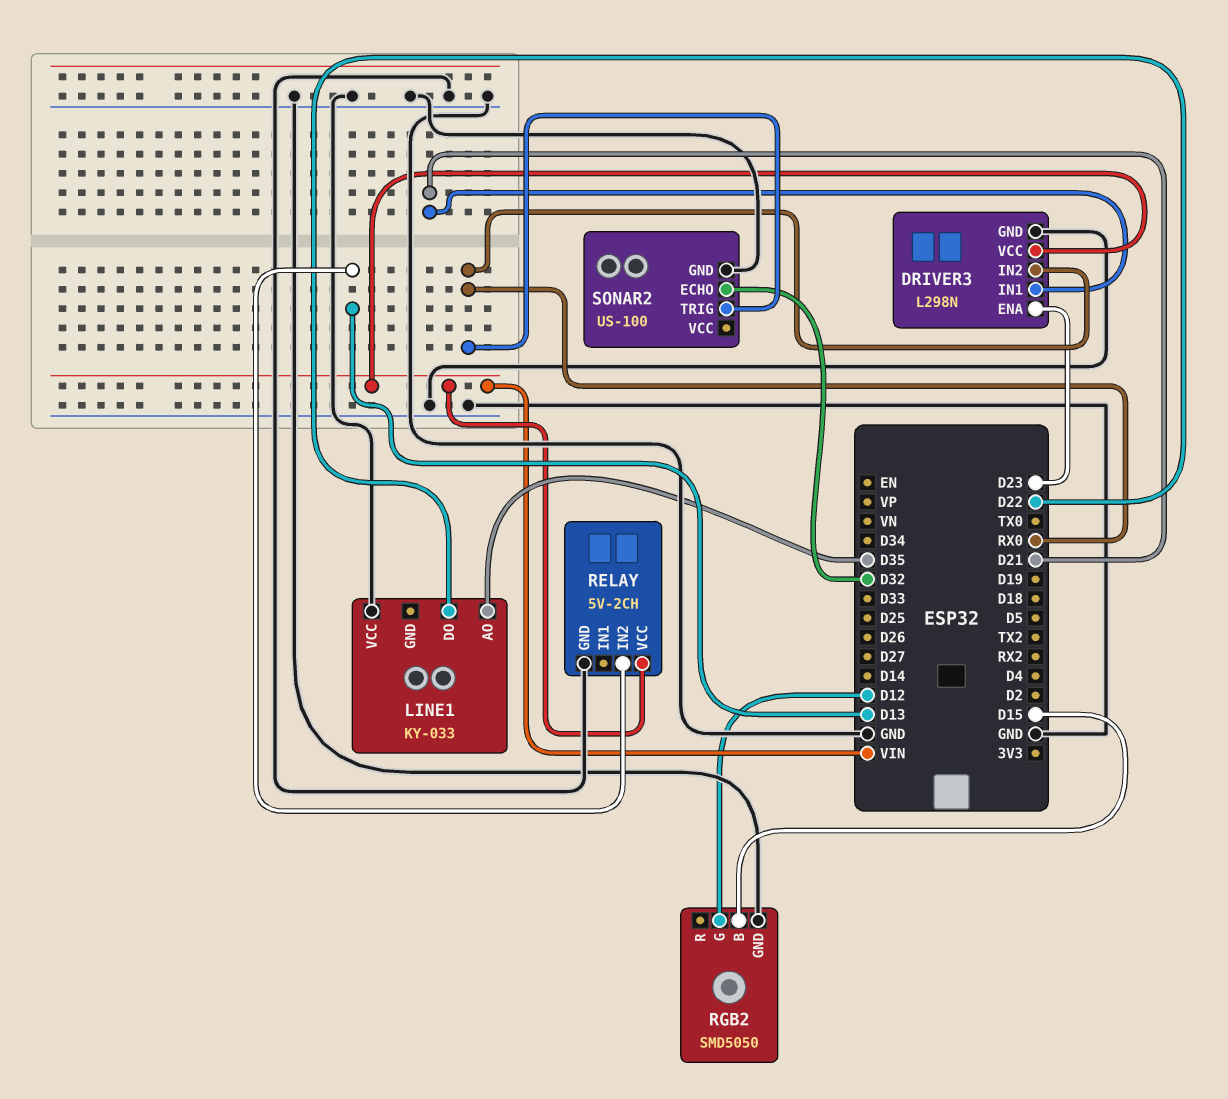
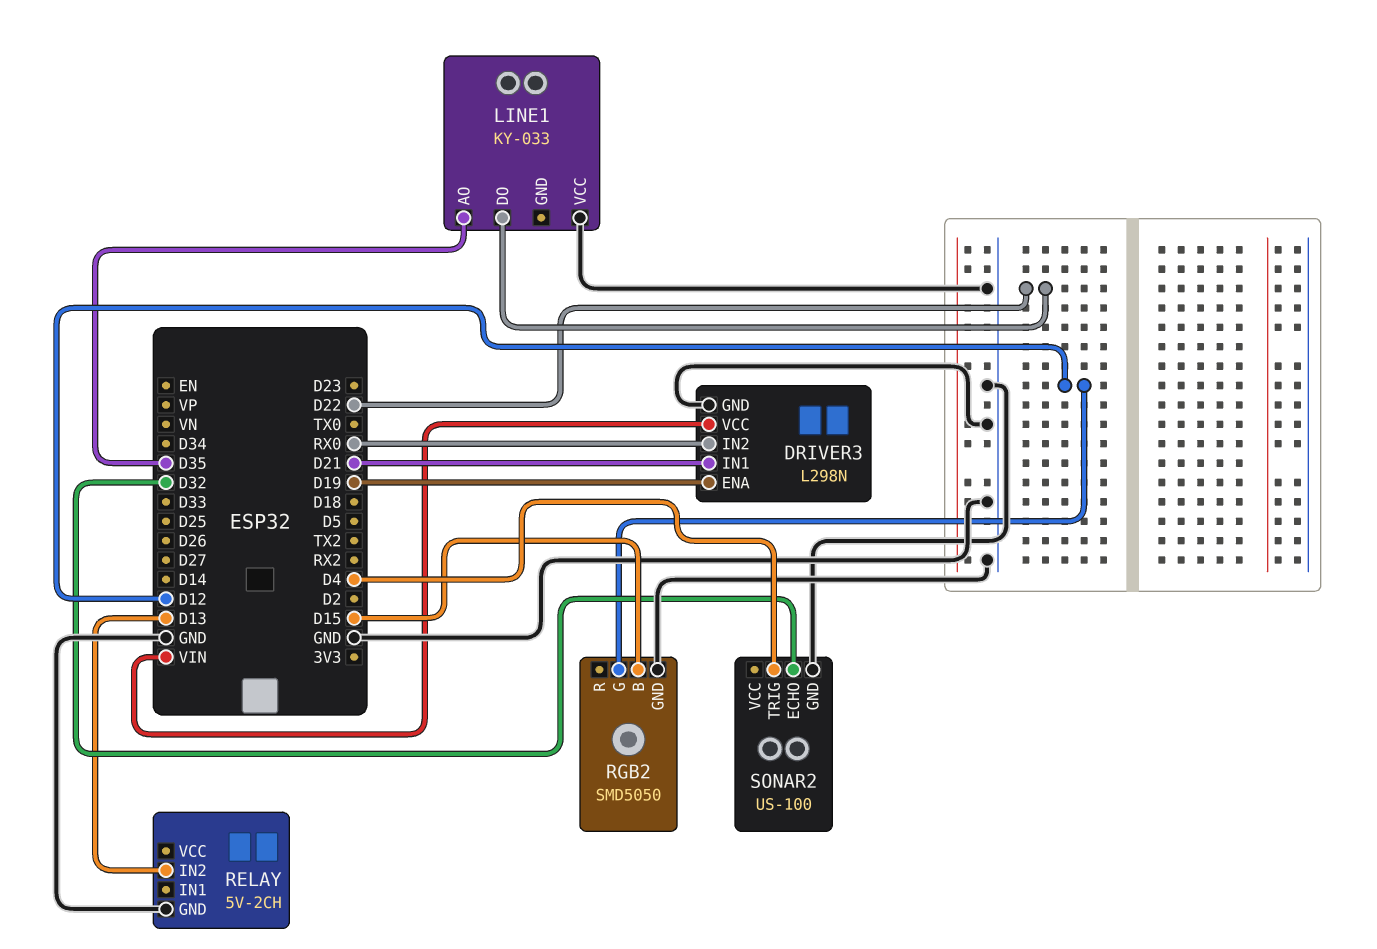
DRIVER3 pin ENA: D23 -> D19
RELAY pin VCC: VIN -> none
SONAR2 pin TRIG: RX0 -> D4

